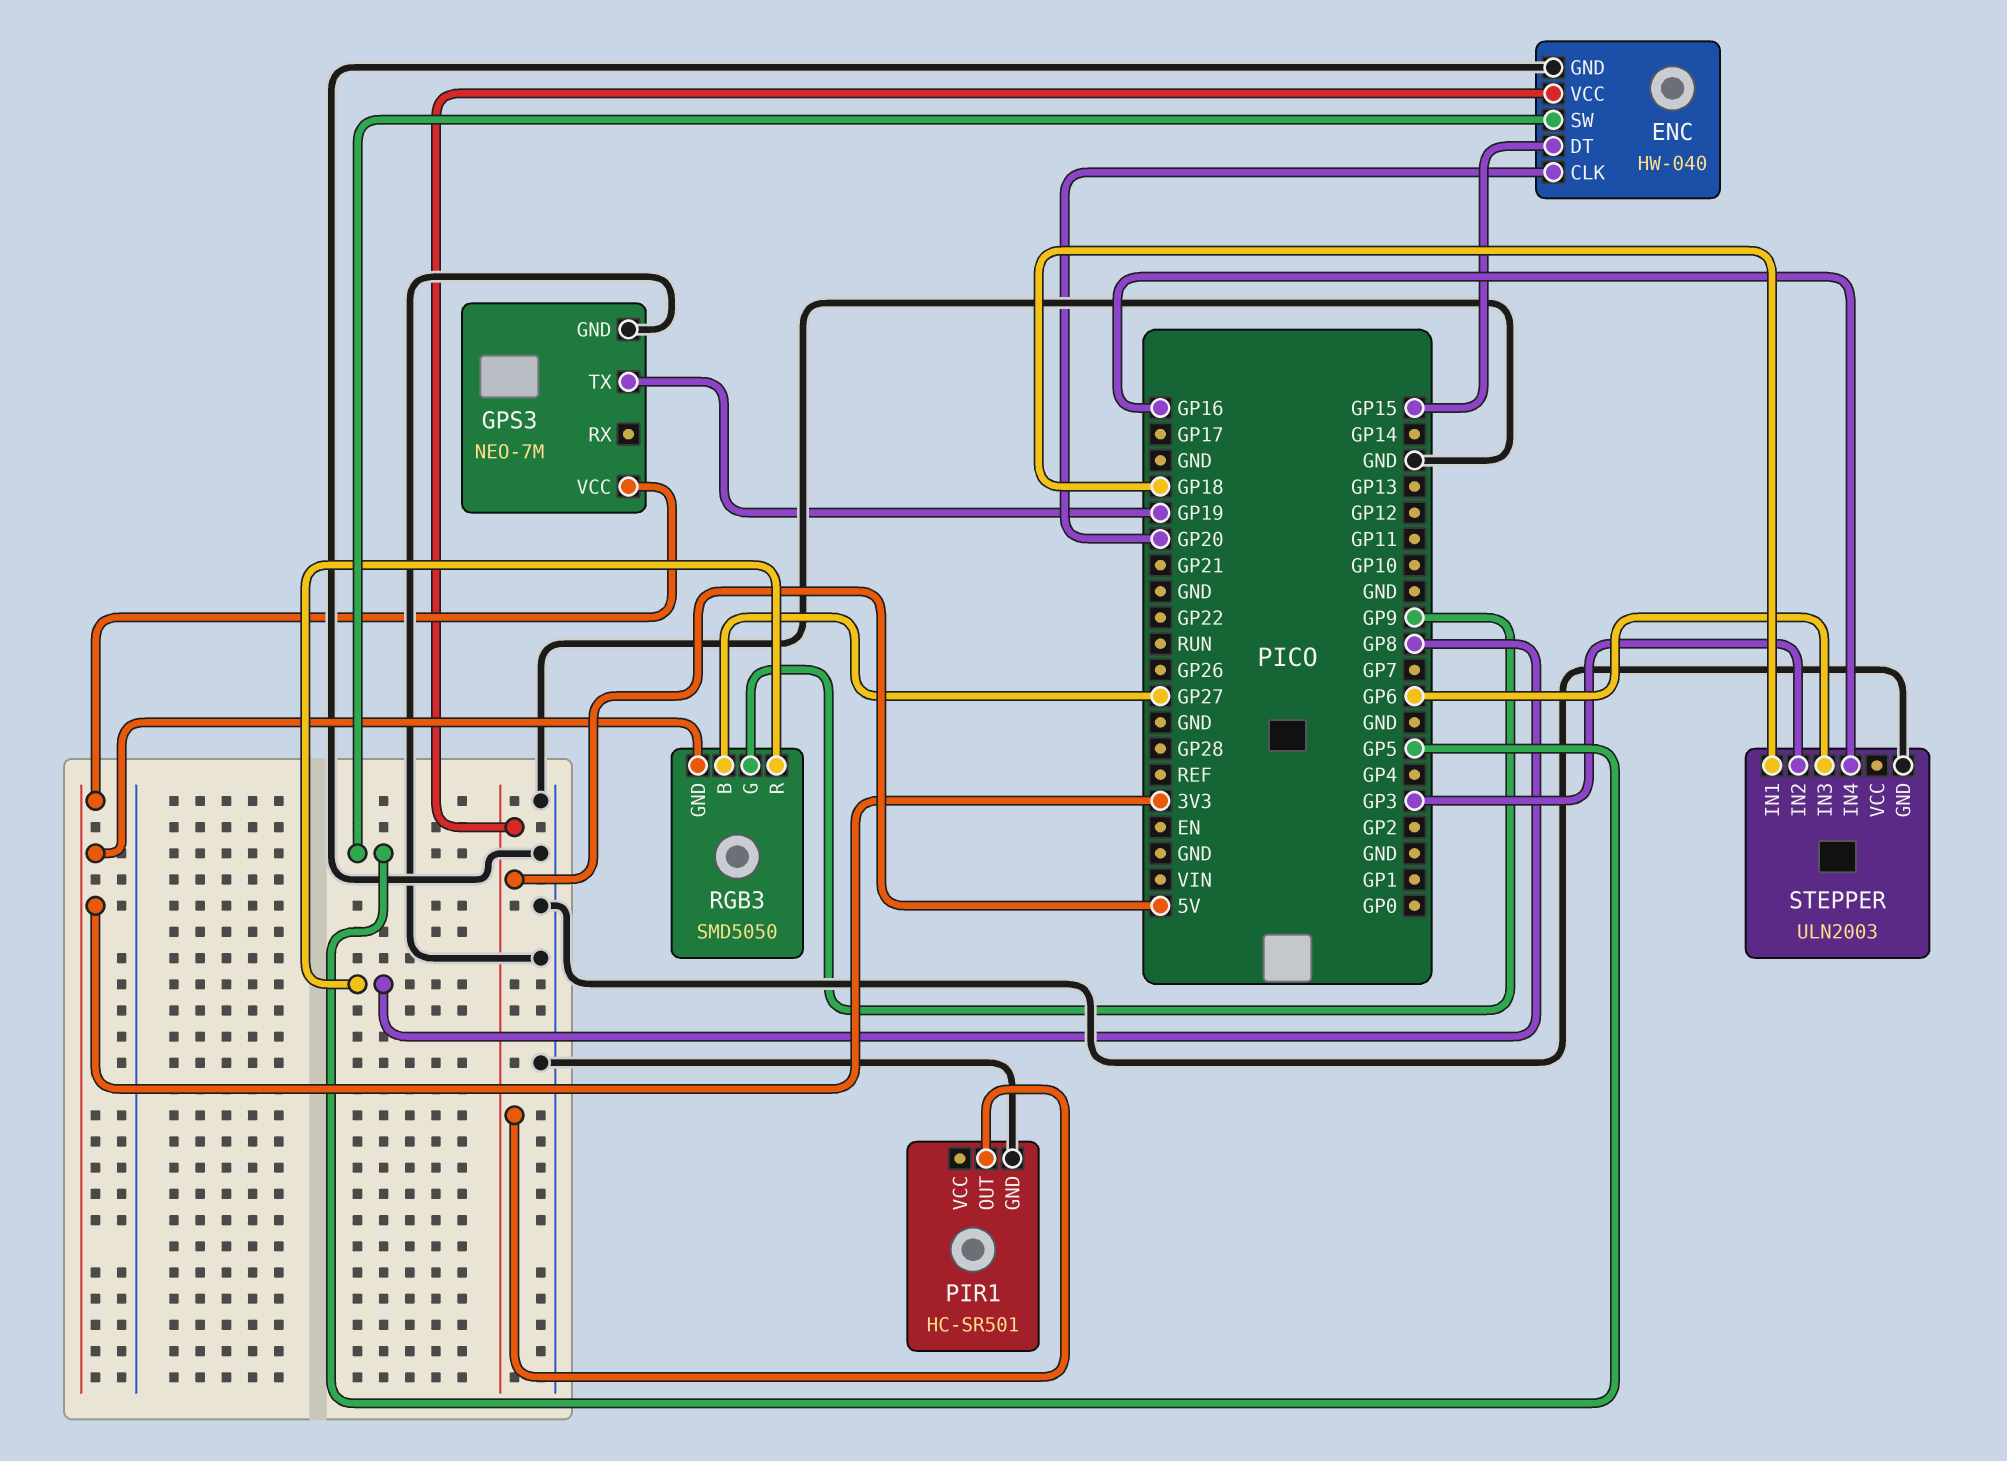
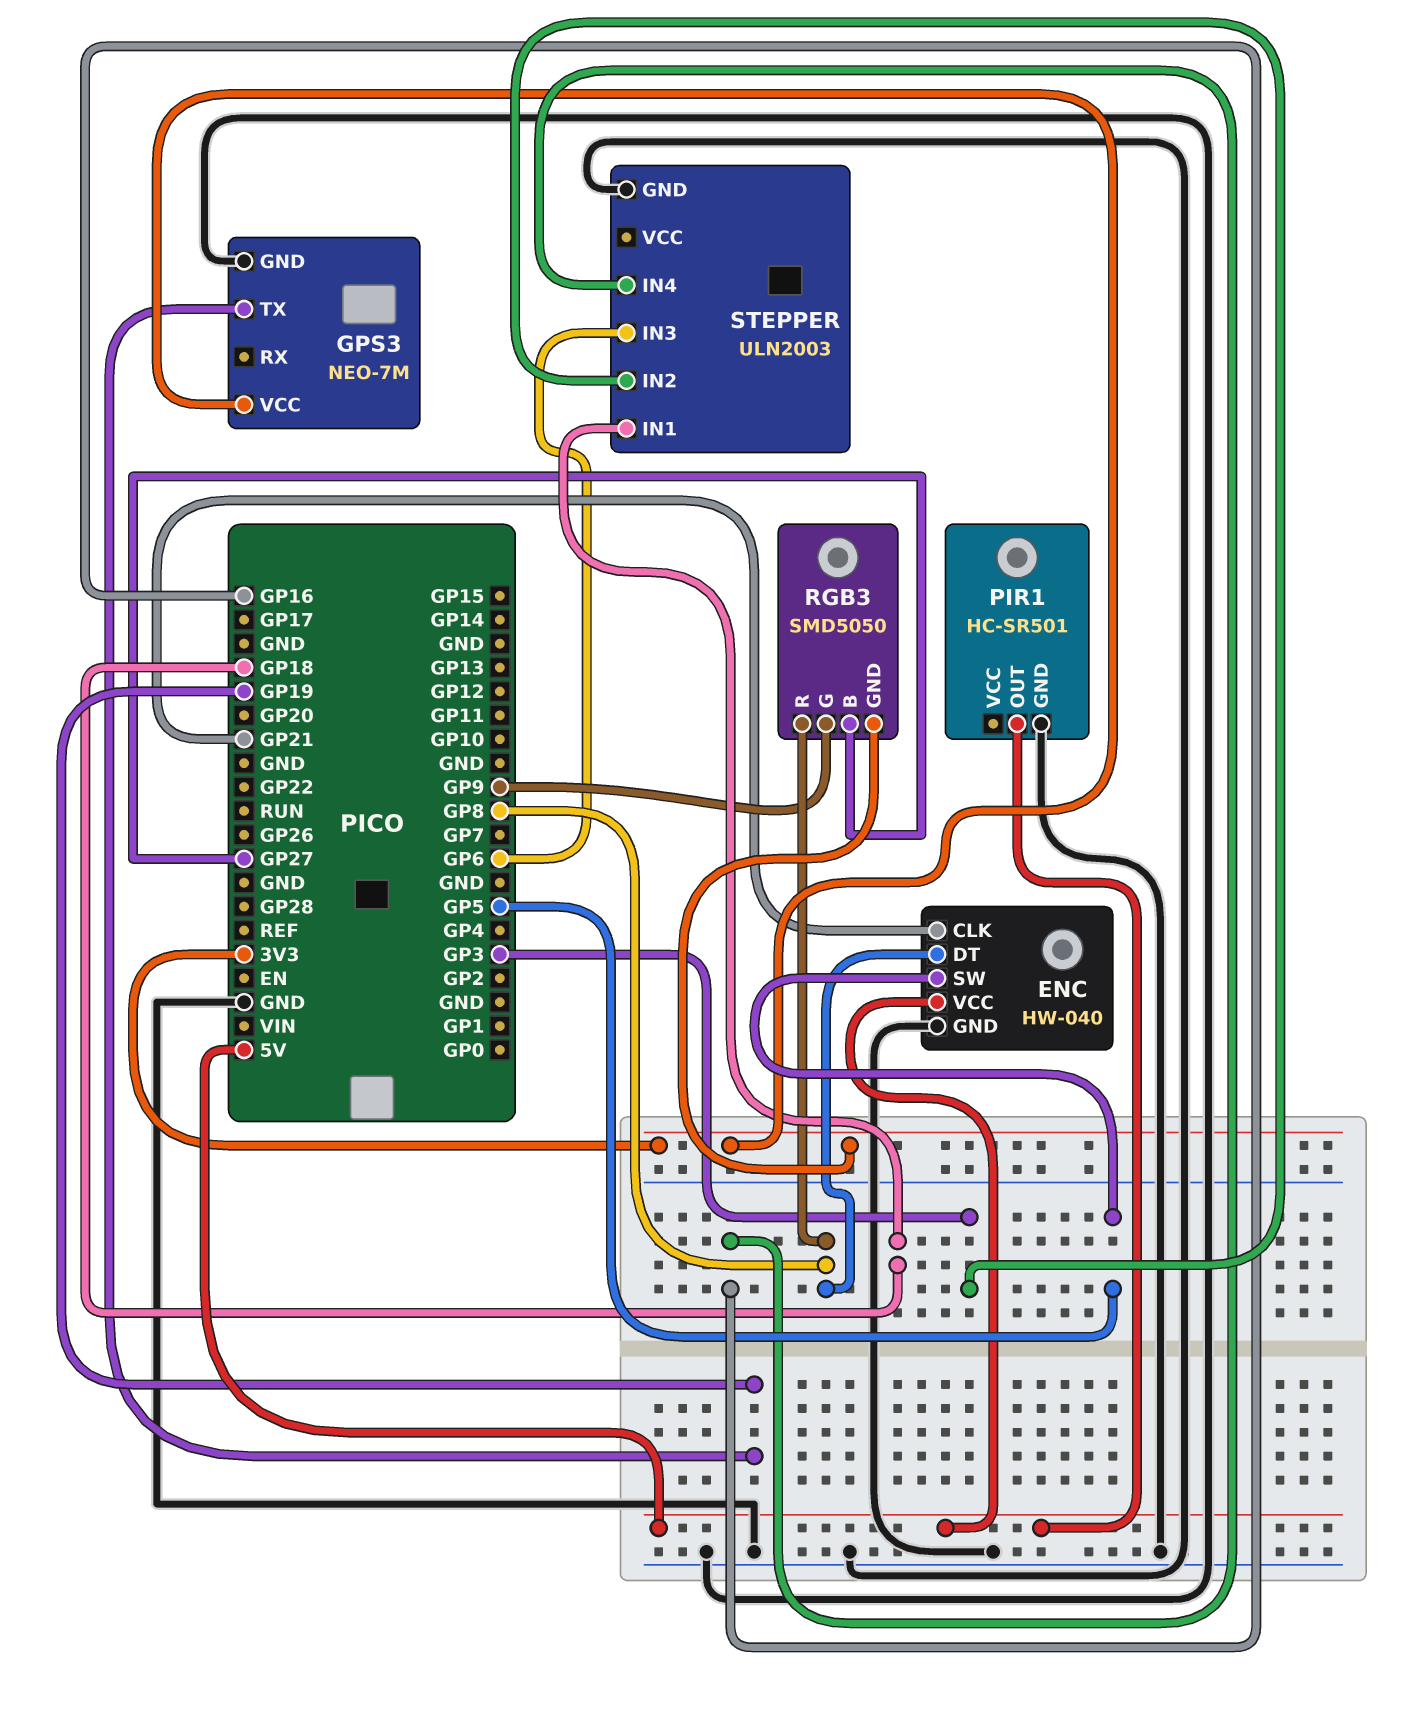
ENC pin CLK: GP20 -> GP21
ENC pin DT: GP15 -> GP8

